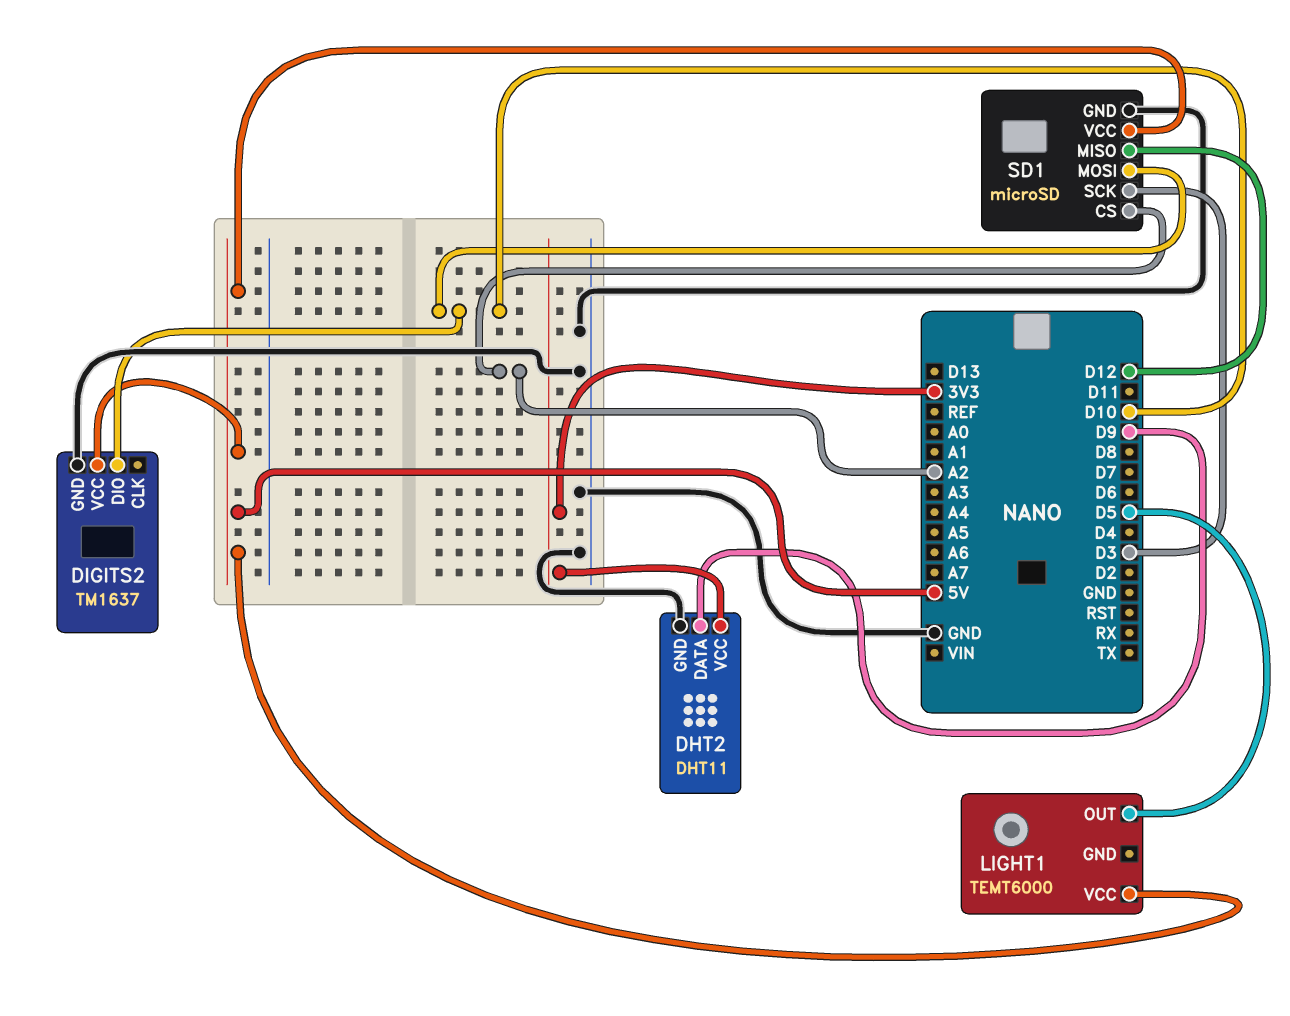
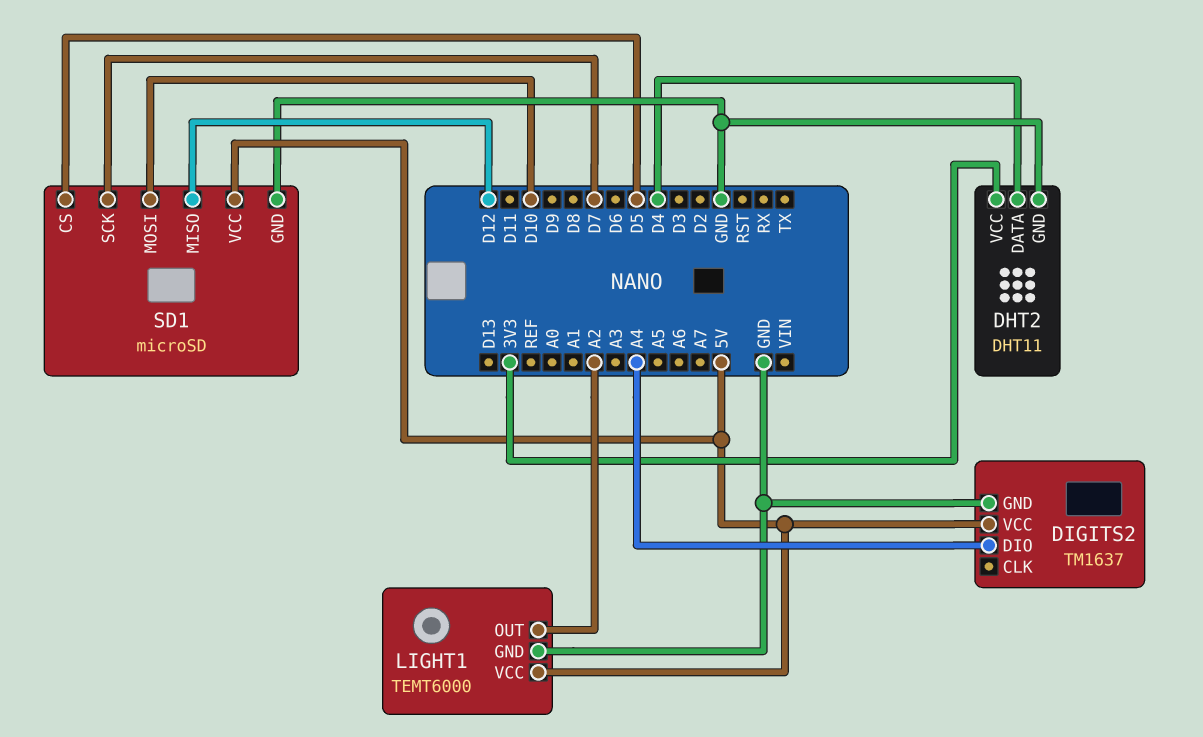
DHT2 pin DATA: D9 -> D4
DIGITS2 pin DIO: D10 -> A4
LIGHT1 pin GND: none -> GND
LIGHT1 pin OUT: D5 -> A2
SD1 pin CS: A2 -> D5
SD1 pin SCK: D3 -> D7

